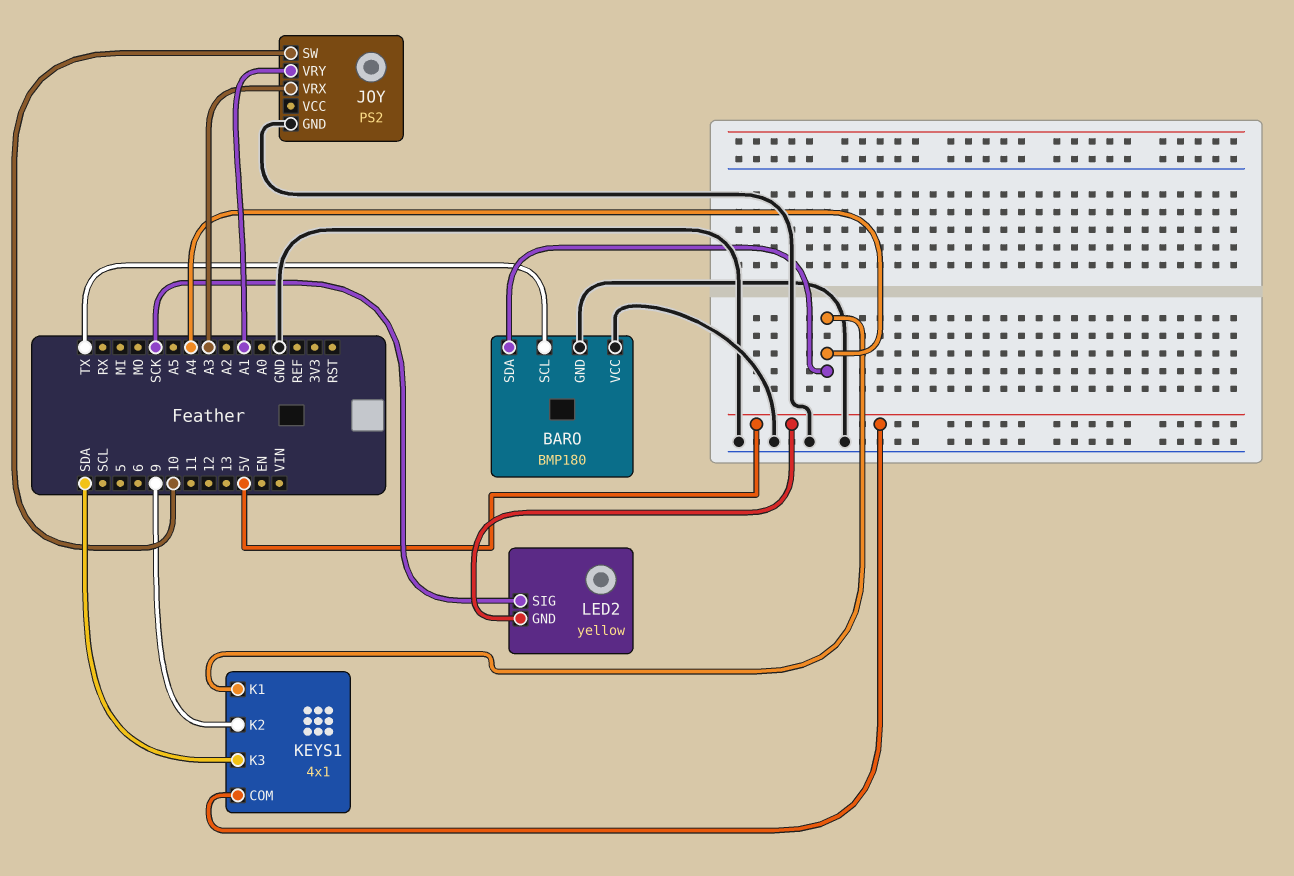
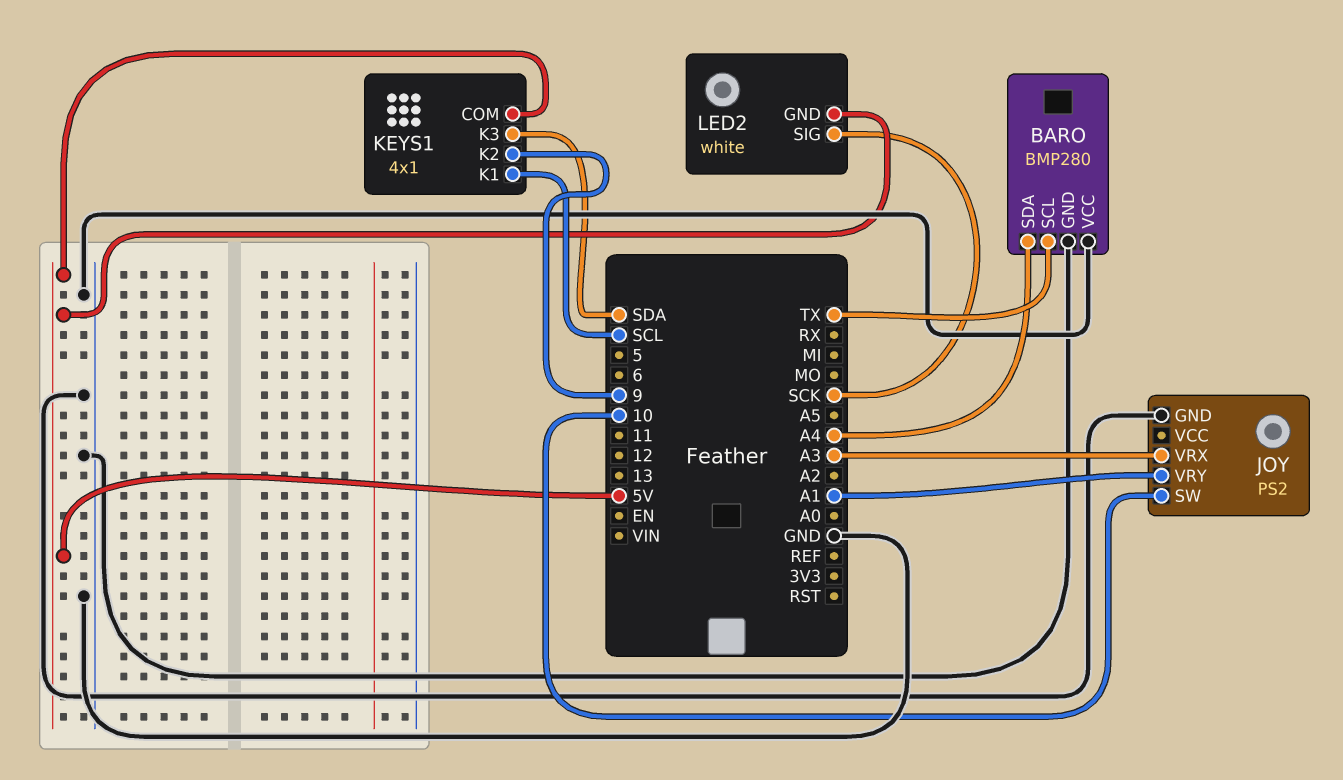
BARO: BMP180 -> BMP280
KEYS1 pin K1: A4 -> SCL
LED2: yellow -> white

